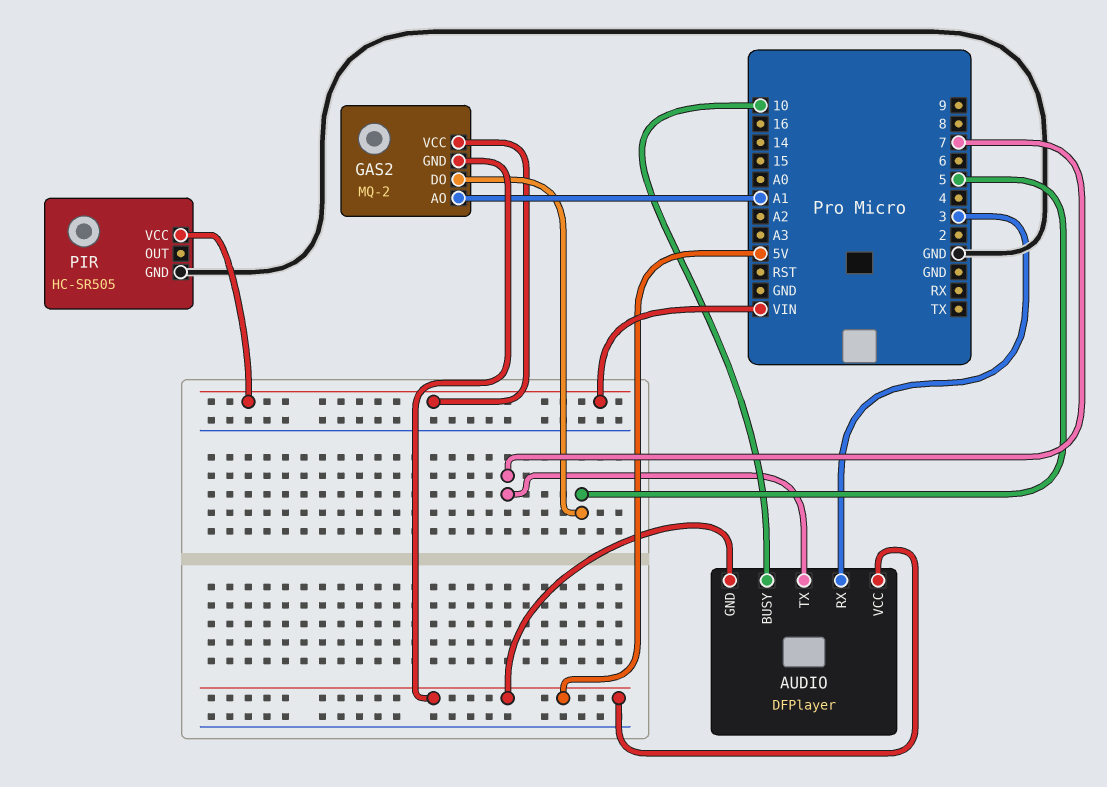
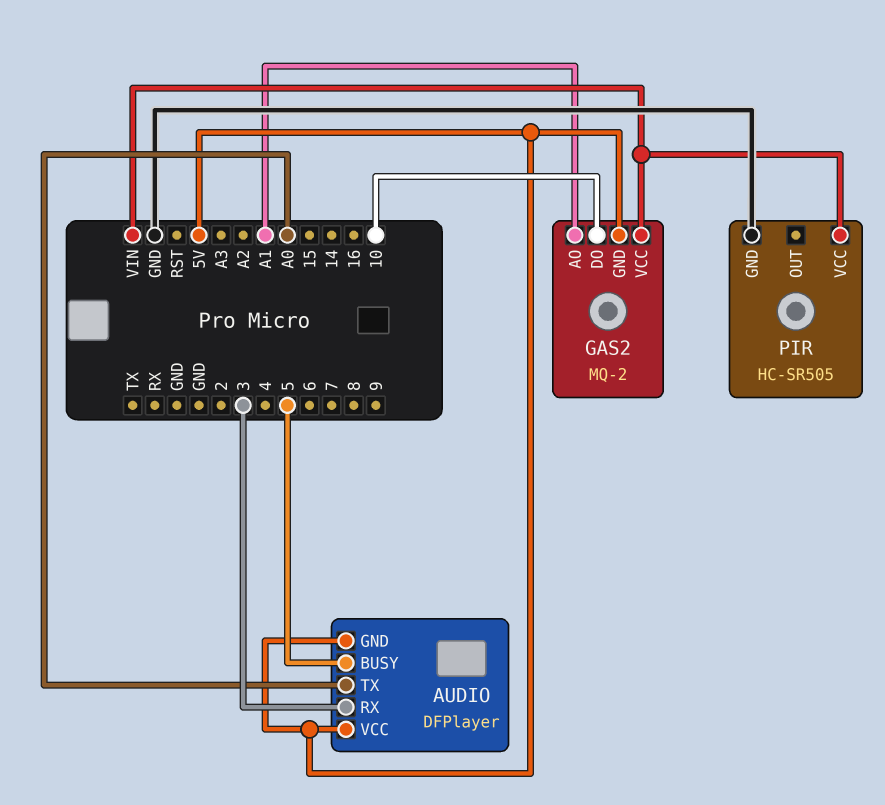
AUDIO pin BUSY: 10 -> 5
AUDIO pin TX: 7 -> A0
GAS2 pin DO: 5 -> 10

